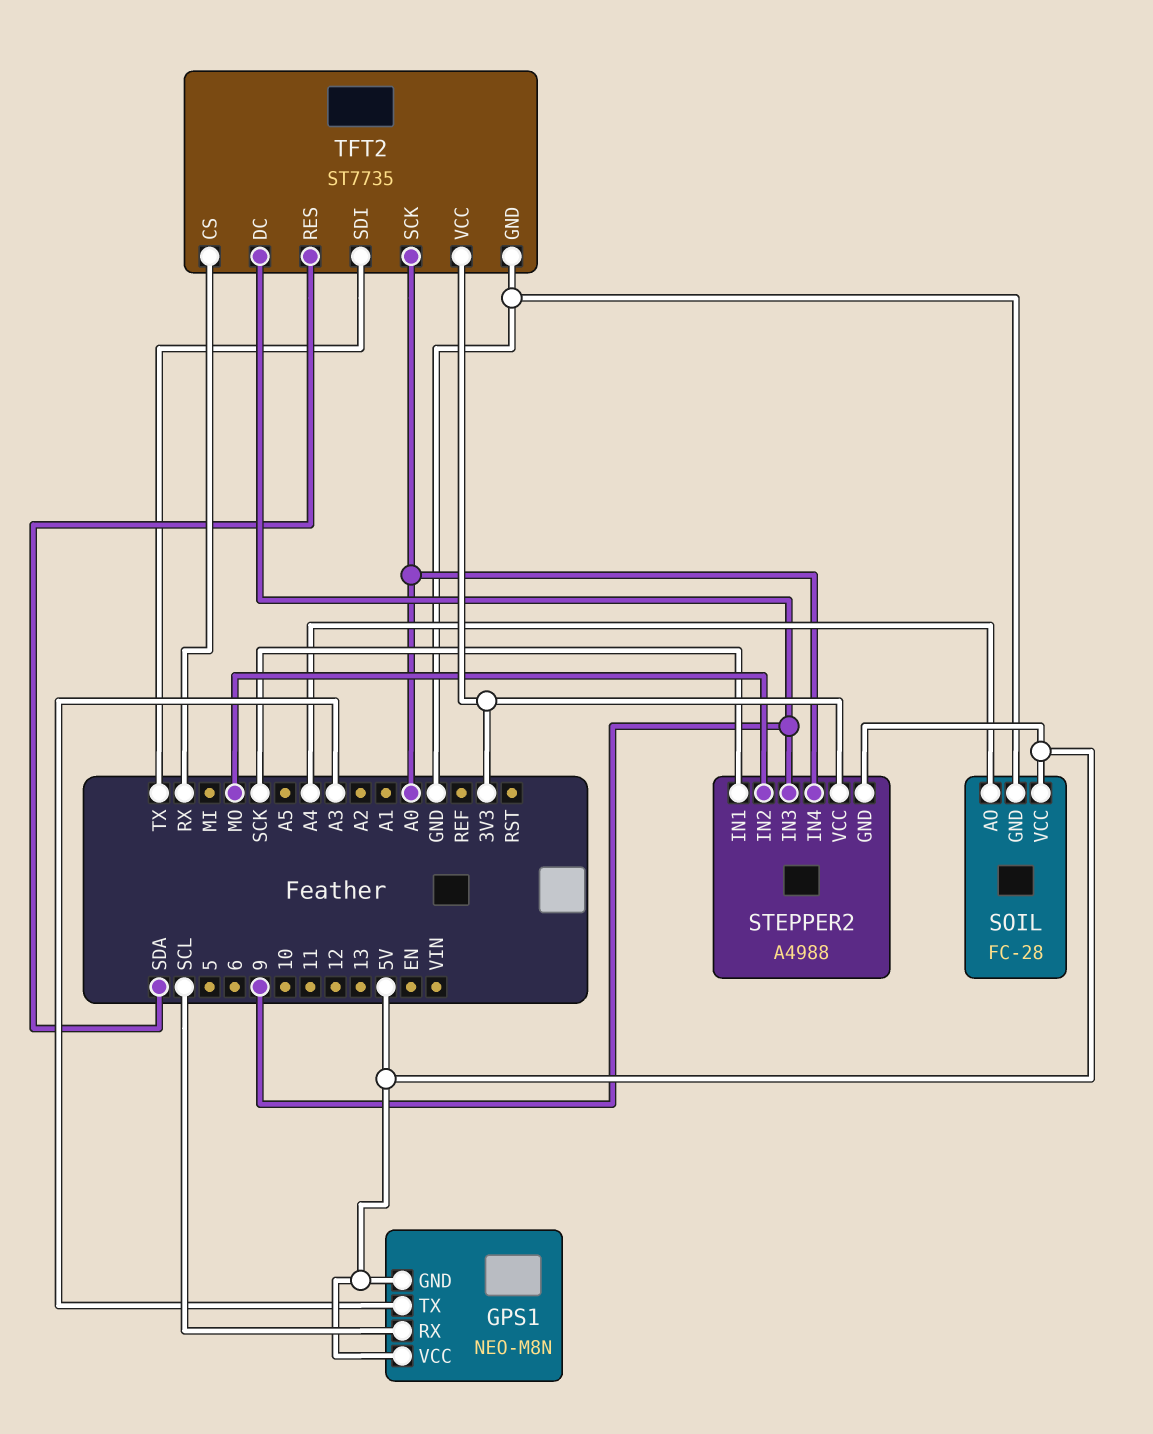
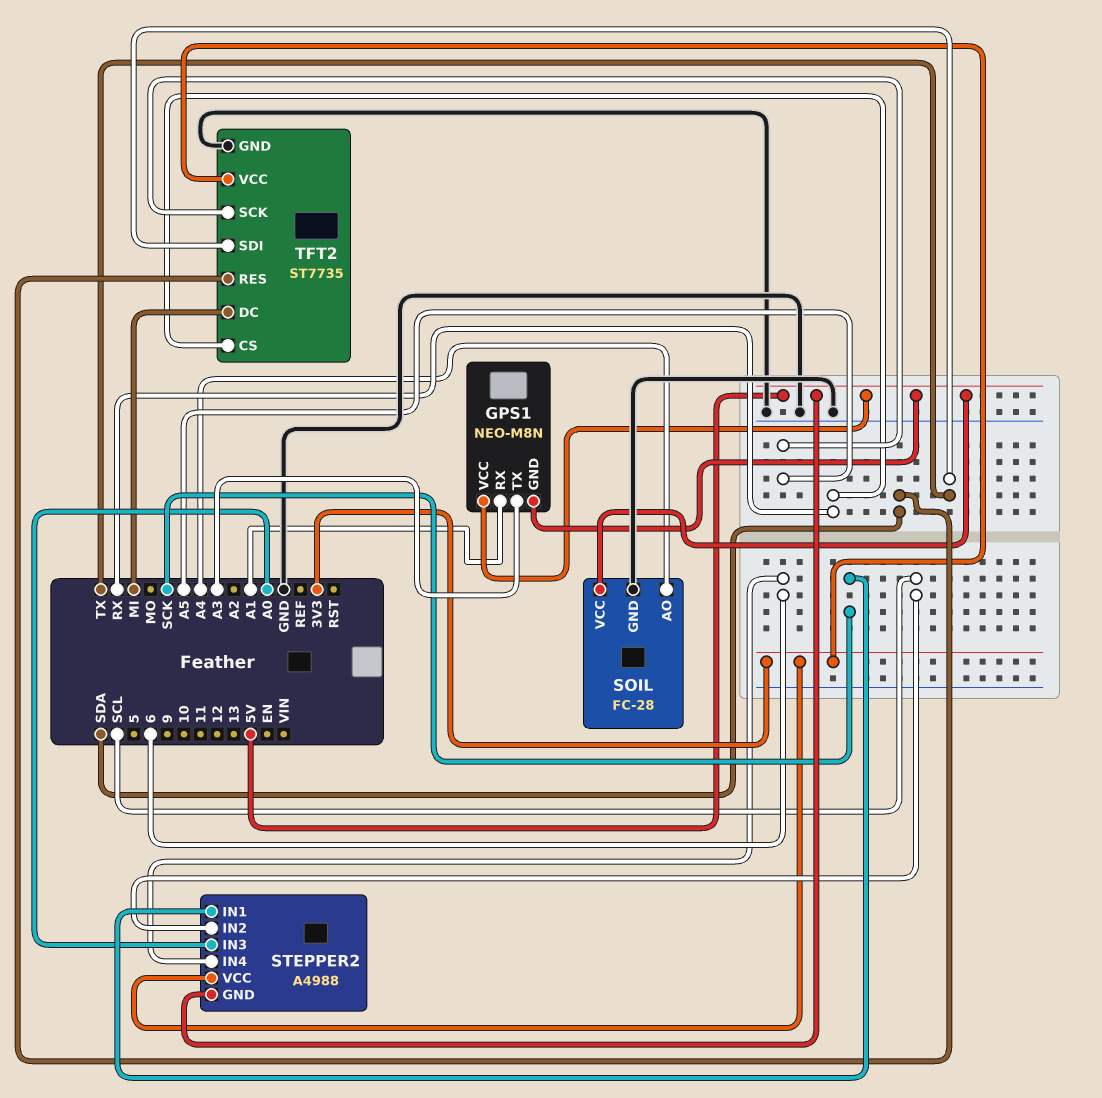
GPS1 pin RX: SCL -> A1
STEPPER2 pin IN2: MO -> SCL
STEPPER2 pin IN3: 9 -> A0
STEPPER2 pin IN4: A0 -> 6
TFT2 pin DC: 9 -> MI
TFT2 pin SCK: A0 -> A5

